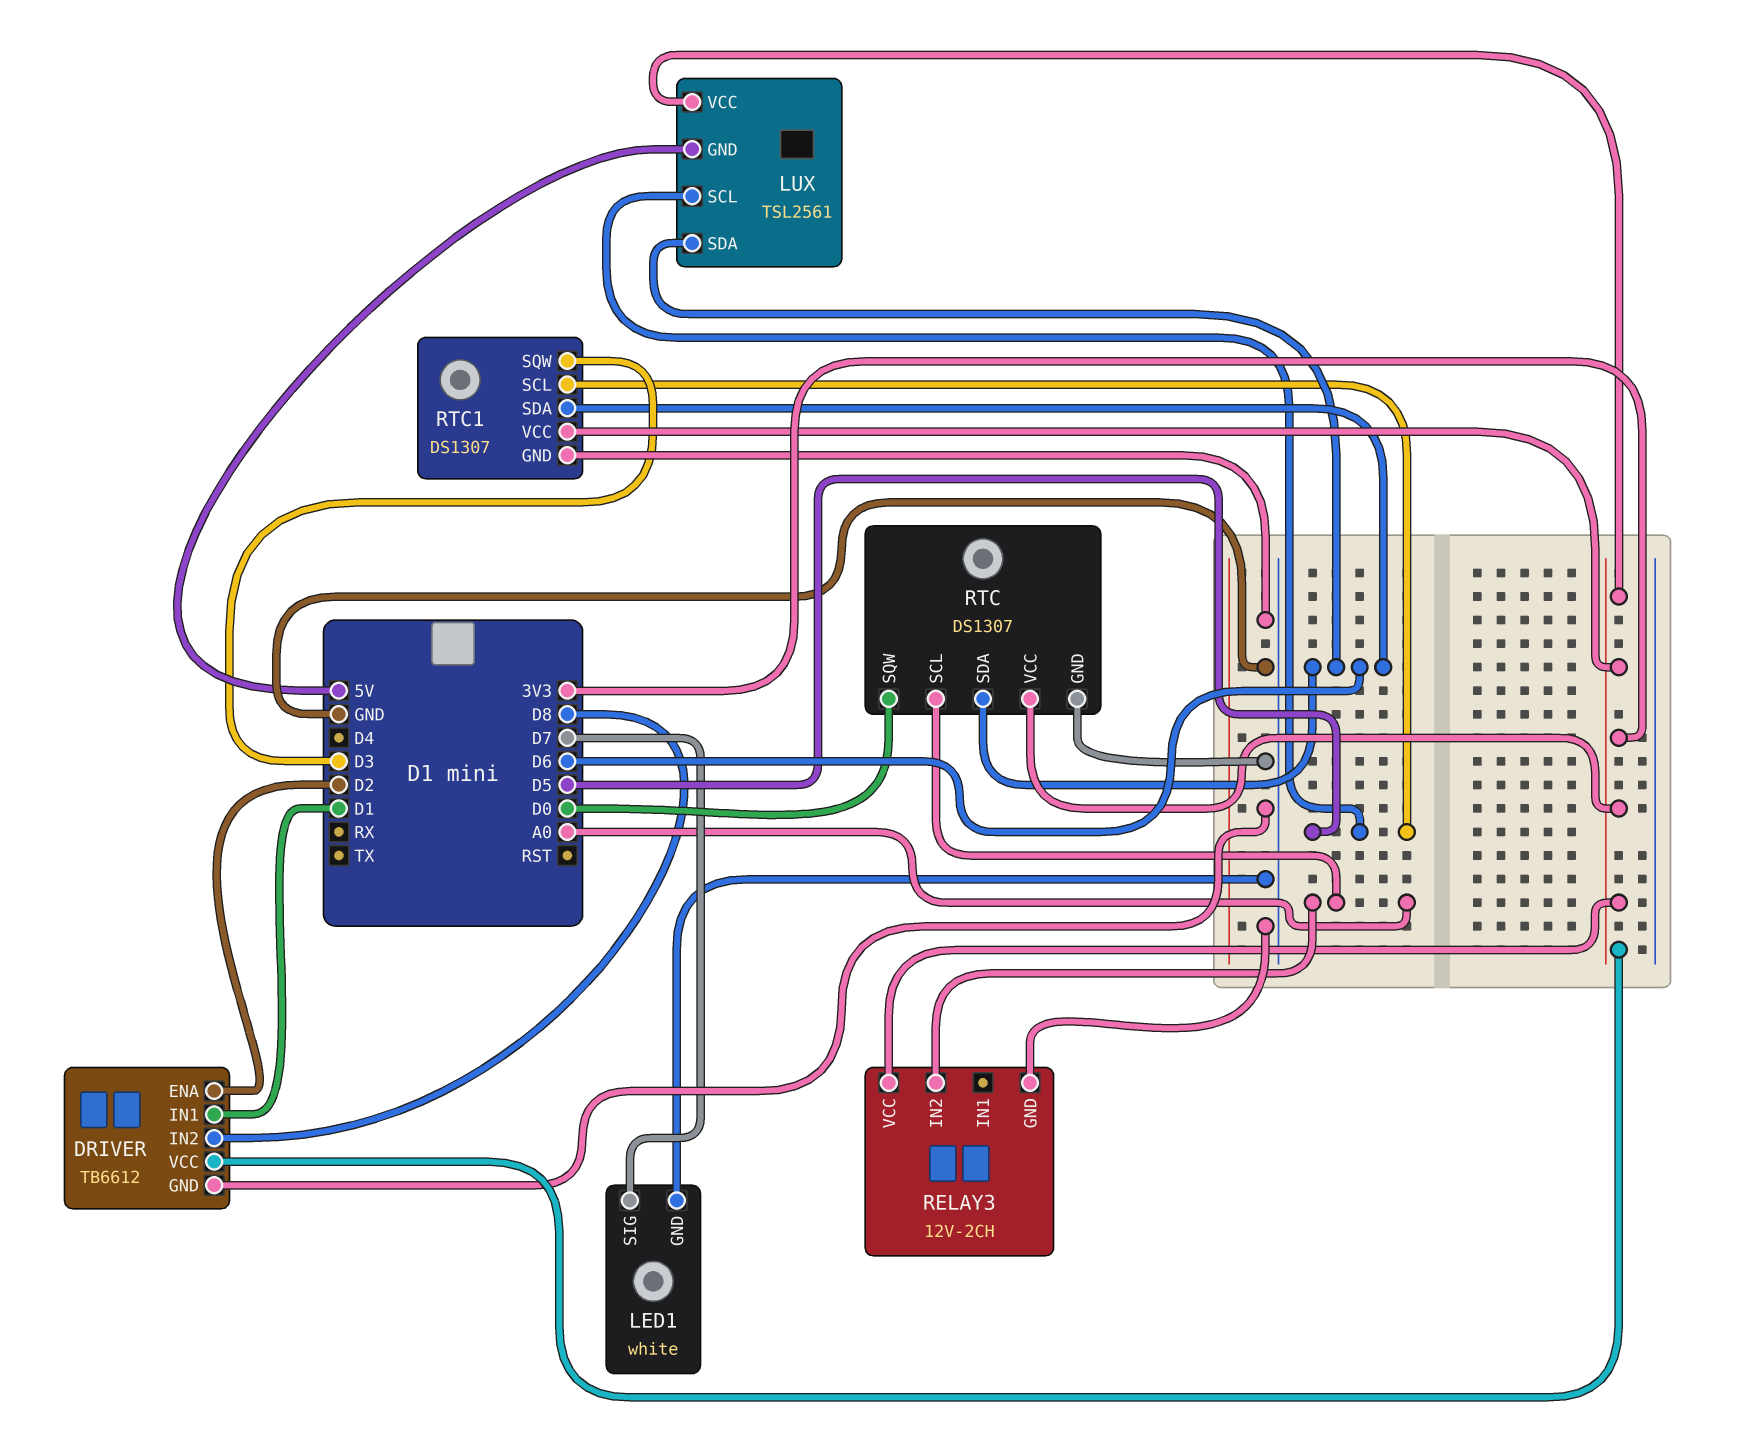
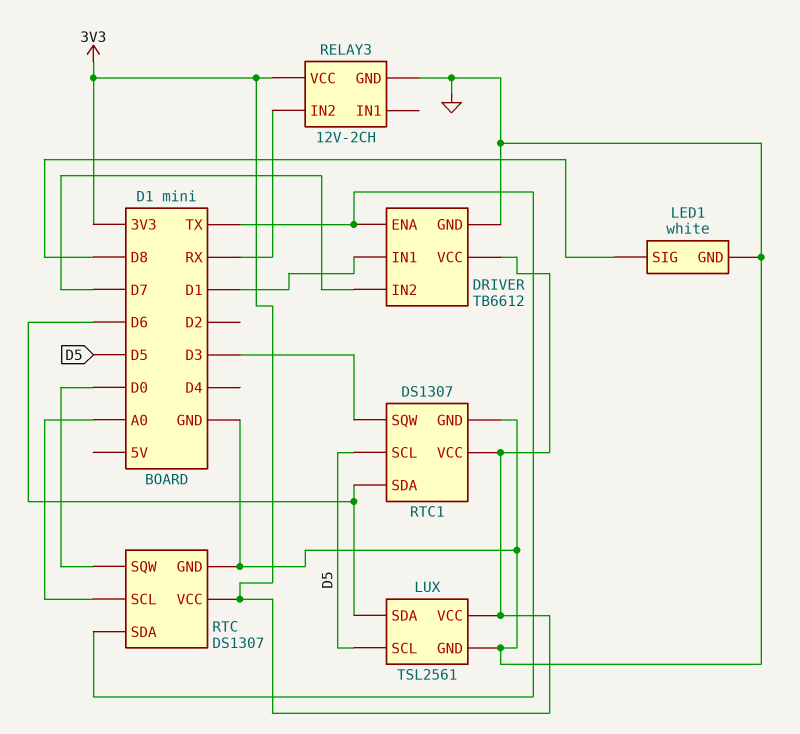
DRIVER pin ENA: D2 -> TX
DRIVER pin IN2: D8 -> D7
LED1 pin SIG: D7 -> D8
LUX pin GND: 5V -> GND
RELAY3 pin IN2: A0 -> RX
RTC pin SDA: D6 -> TX

